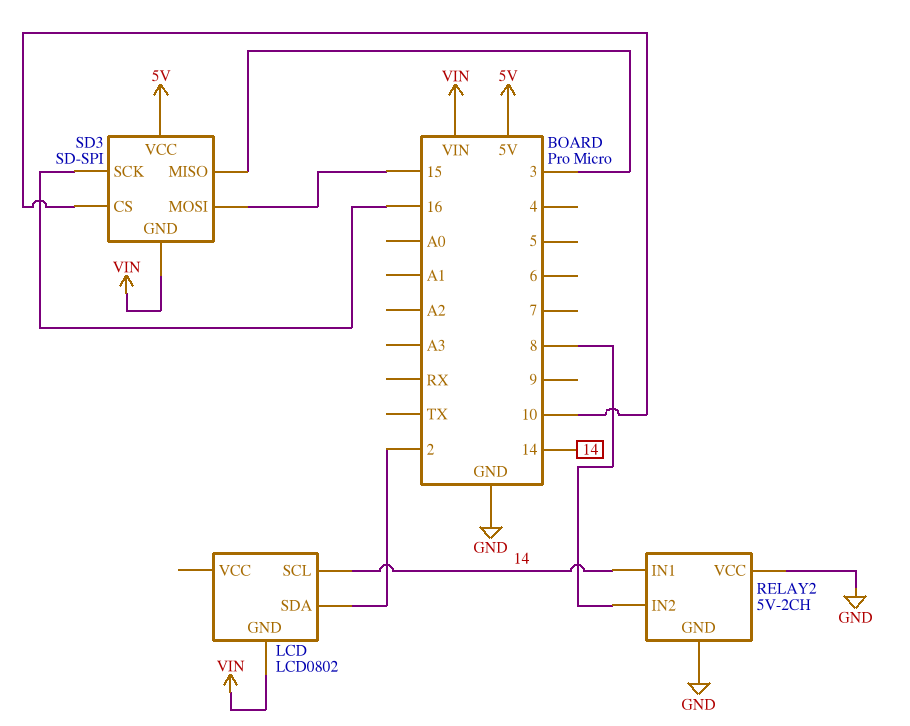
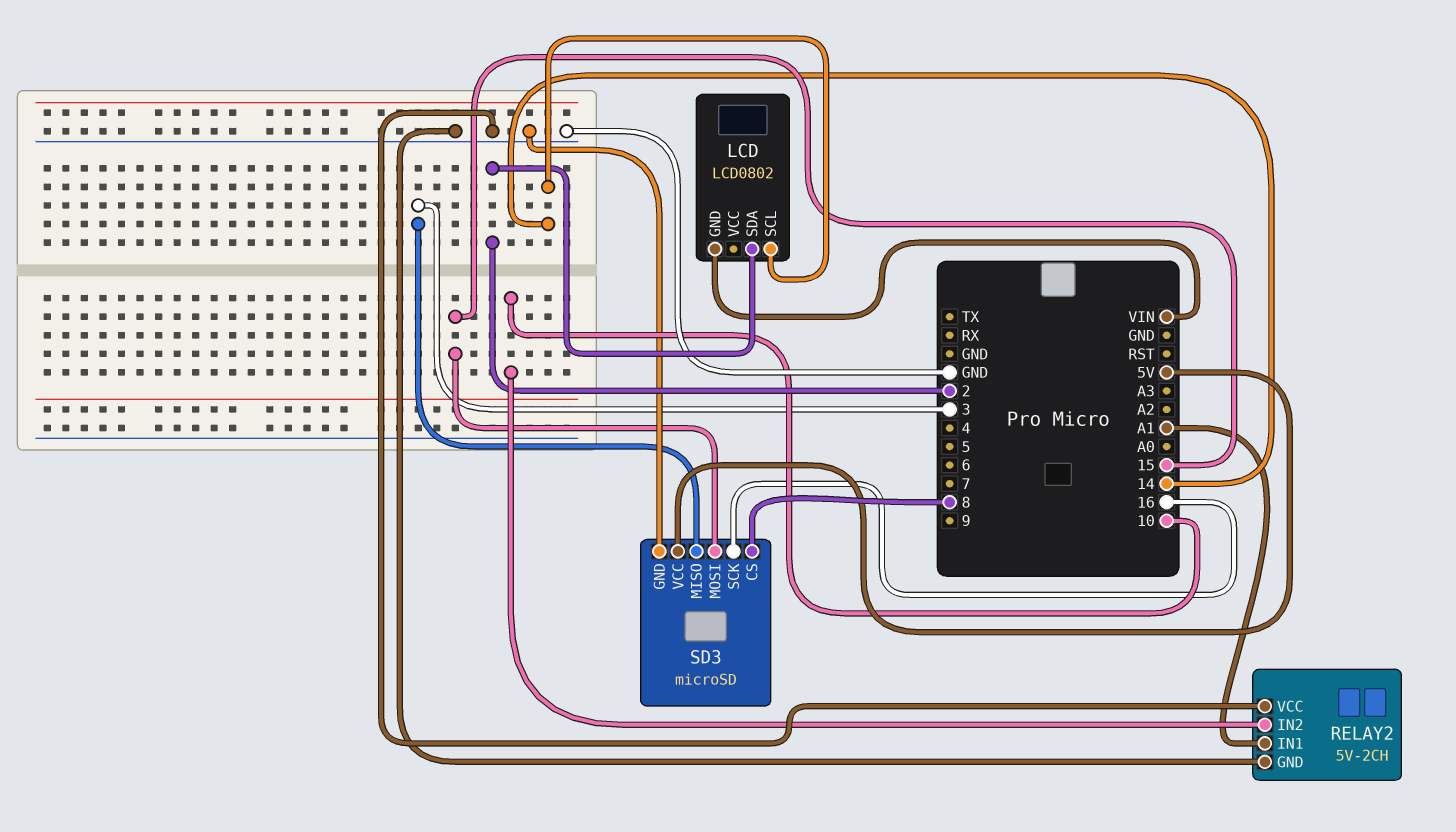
RELAY2 pin IN1: 14 -> A1
RELAY2 pin IN2: 8 -> 10
SD3: SD-SPI -> microSD
SD3 pin CS: 10 -> 8
SD3 pin GND: VIN -> GND

